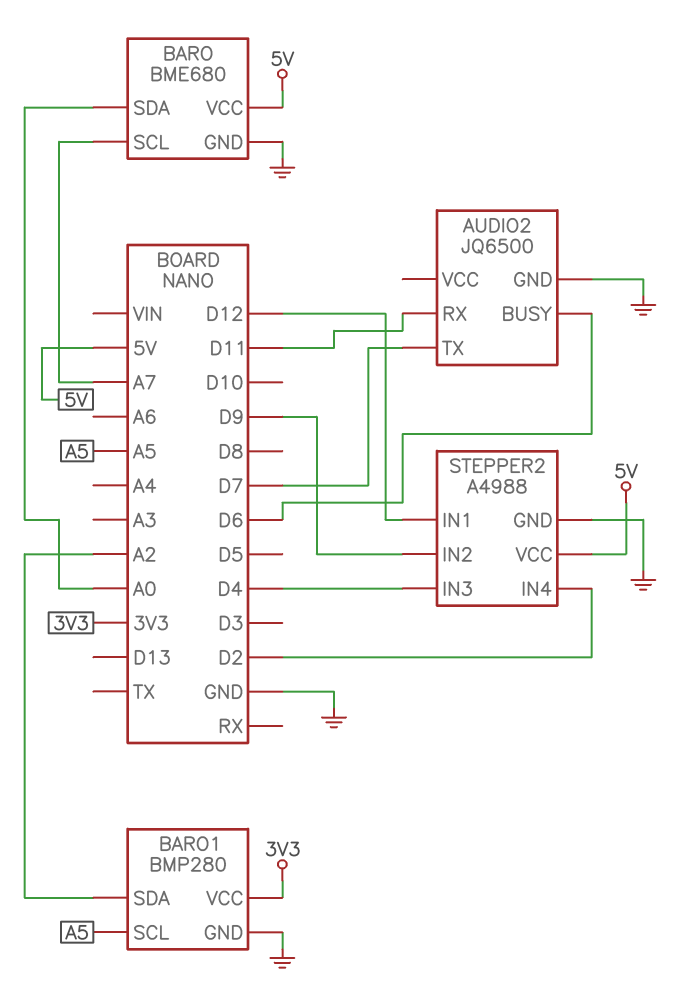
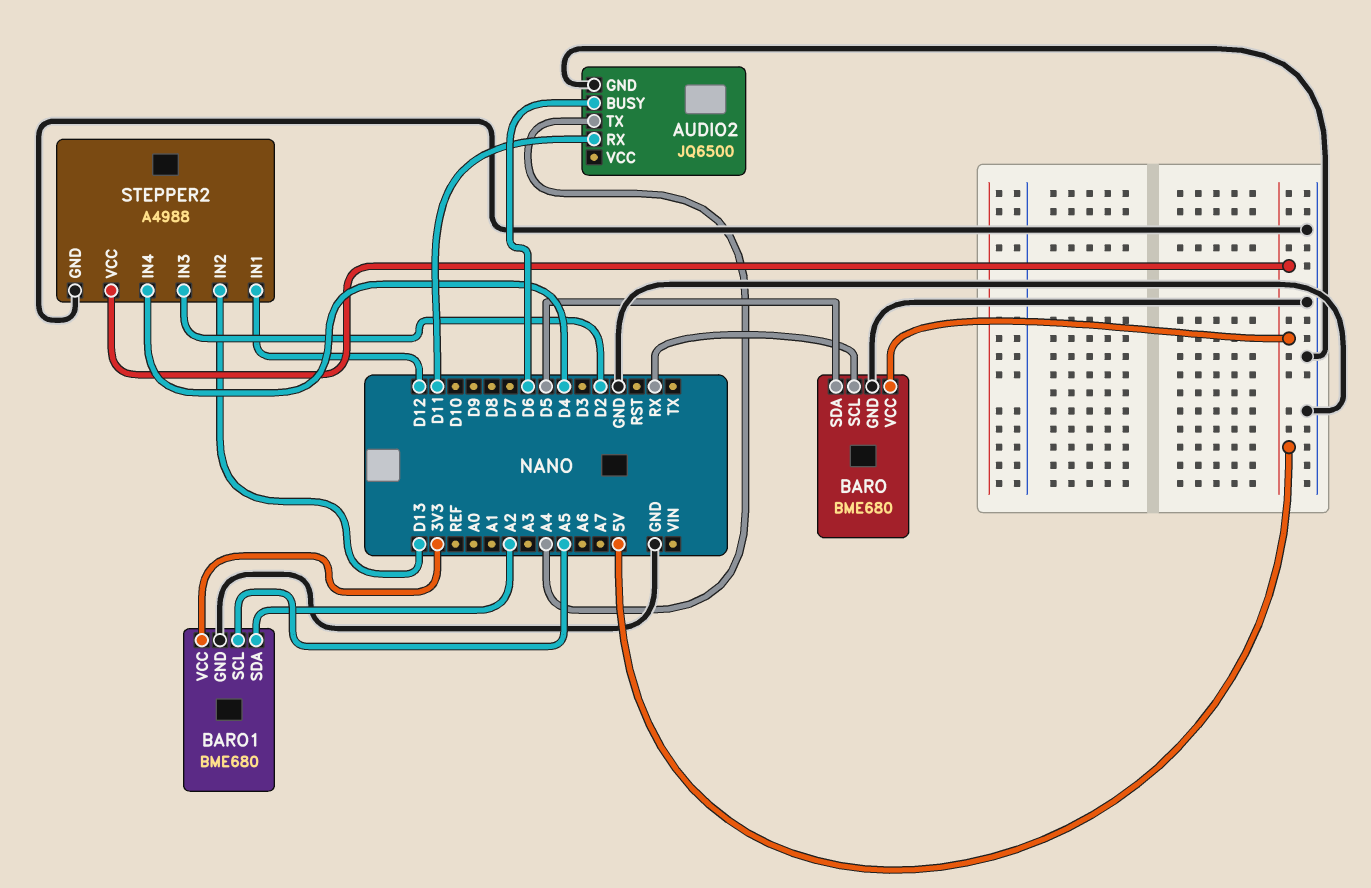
AUDIO2 pin TX: D7 -> A4
BARO pin SCL: A7 -> RX
BARO pin SDA: A0 -> D5
BARO1: BMP280 -> BME680
STEPPER2 pin IN2: D9 -> D13
STEPPER2 pin IN3: D4 -> D2
STEPPER2 pin IN4: D2 -> D4

